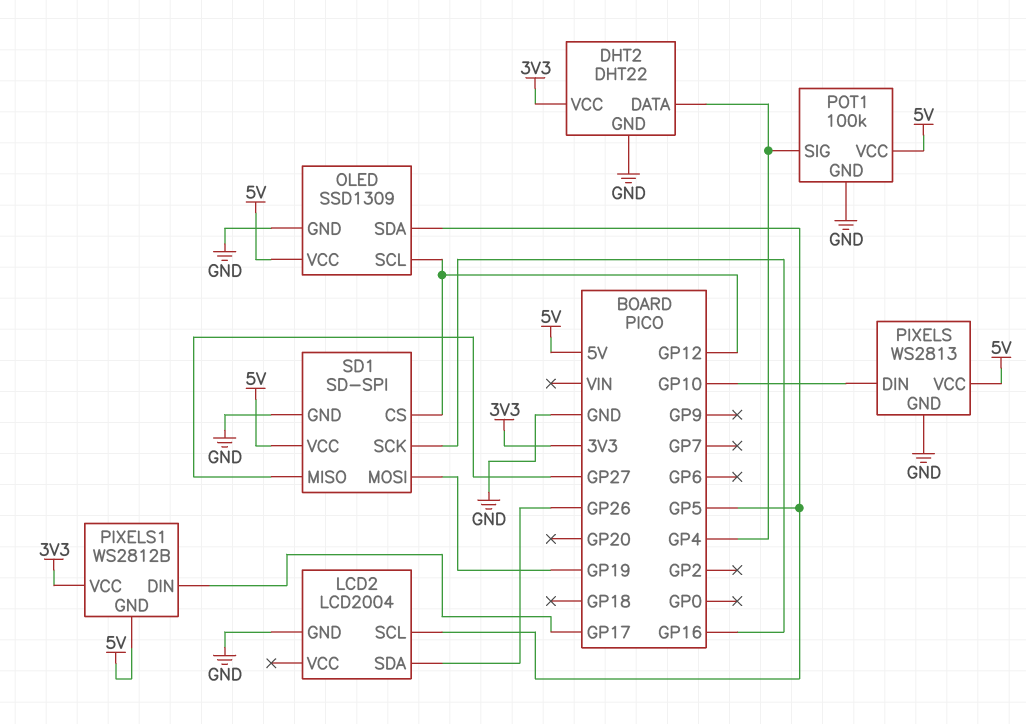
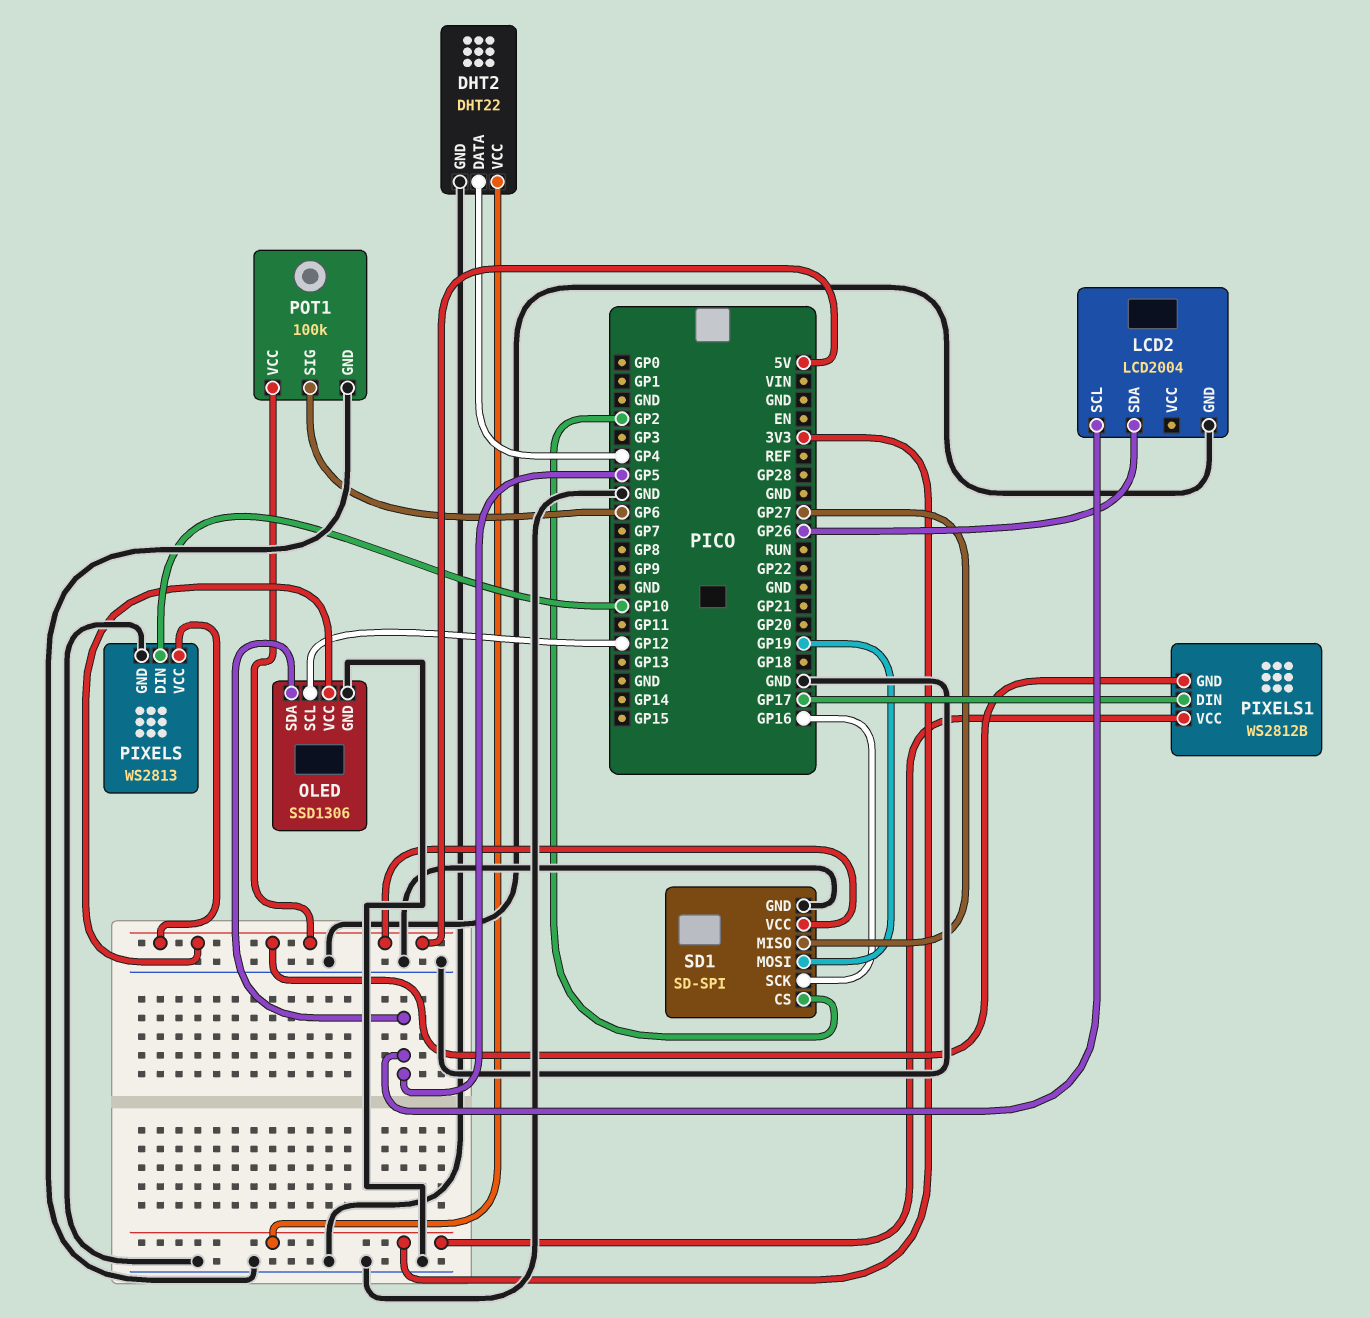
OLED: SSD1309 -> SSD1306
POT1 pin SIG: GP4 -> GP6
SD1 pin CS: GP12 -> GP2

